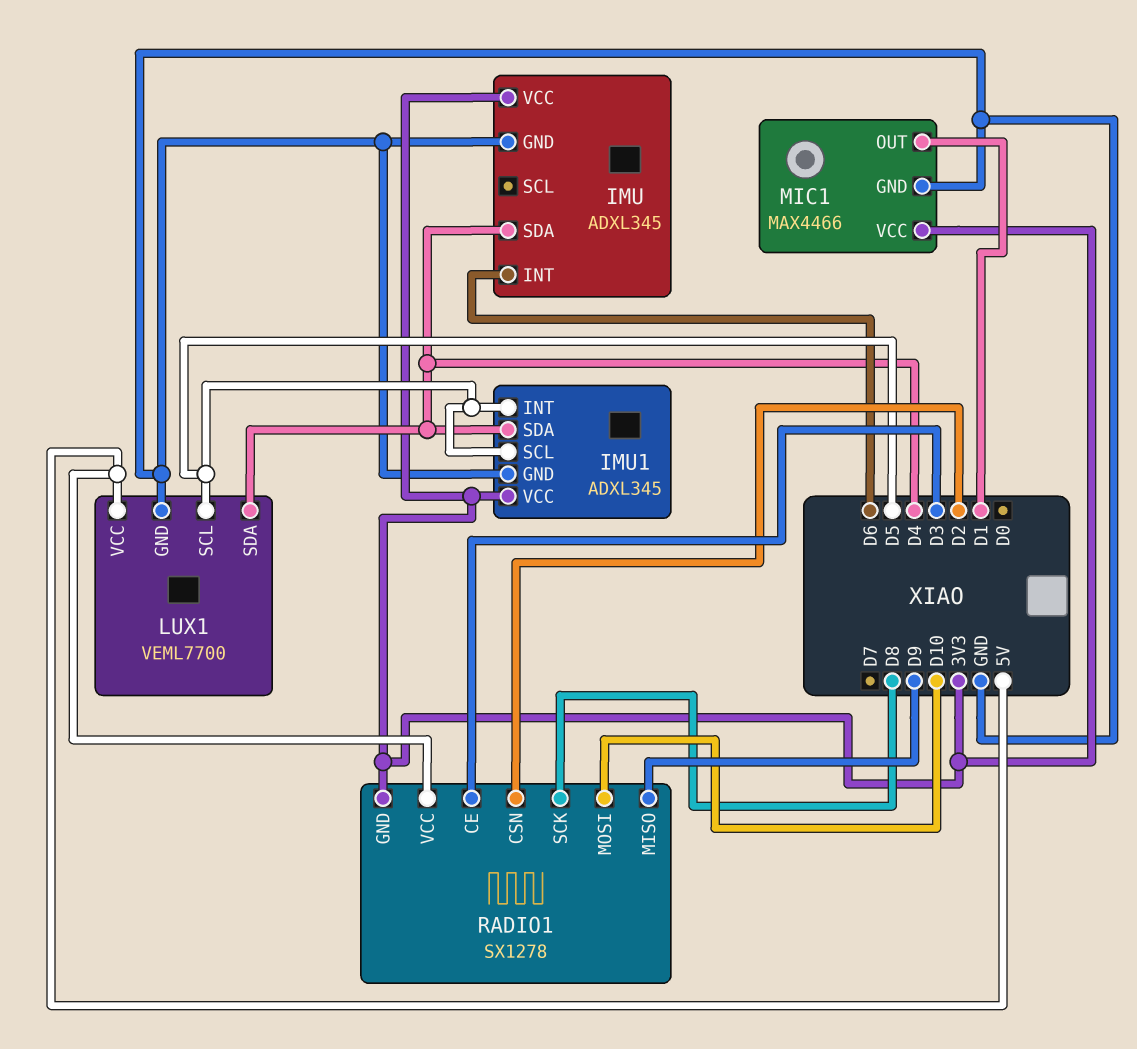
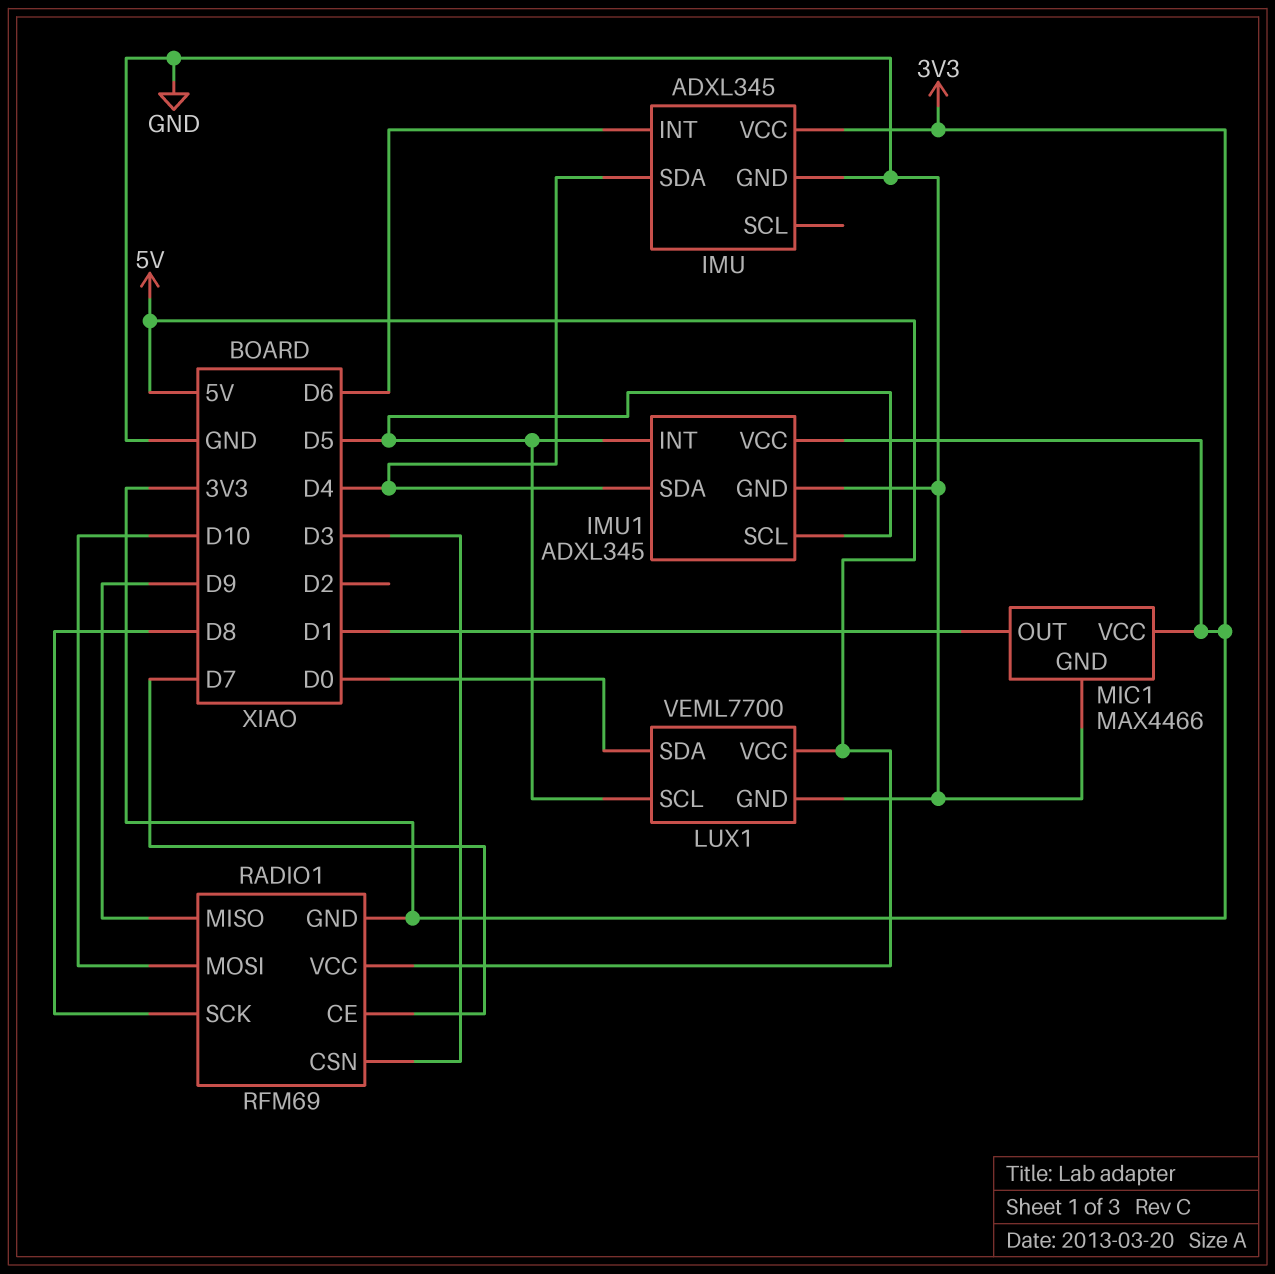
LUX1 pin SDA: D4 -> D0
RADIO1: SX1278 -> RFM69
RADIO1 pin CE: D3 -> D7
RADIO1 pin CSN: D2 -> D3

